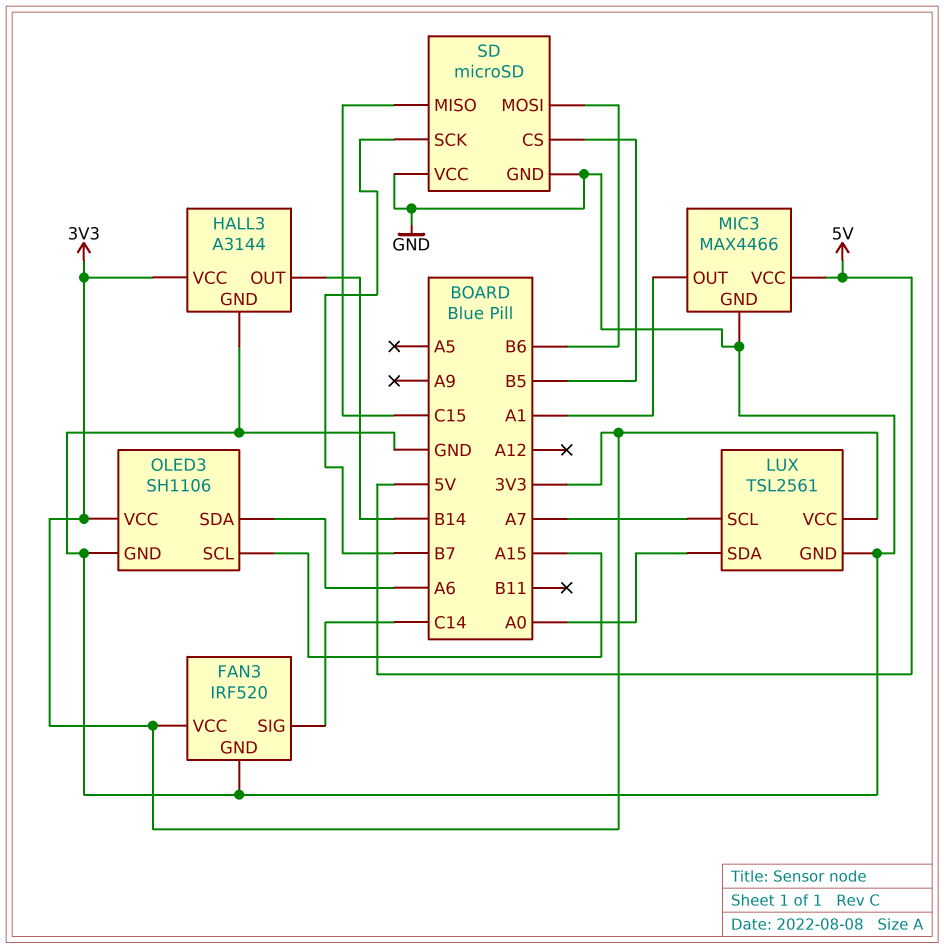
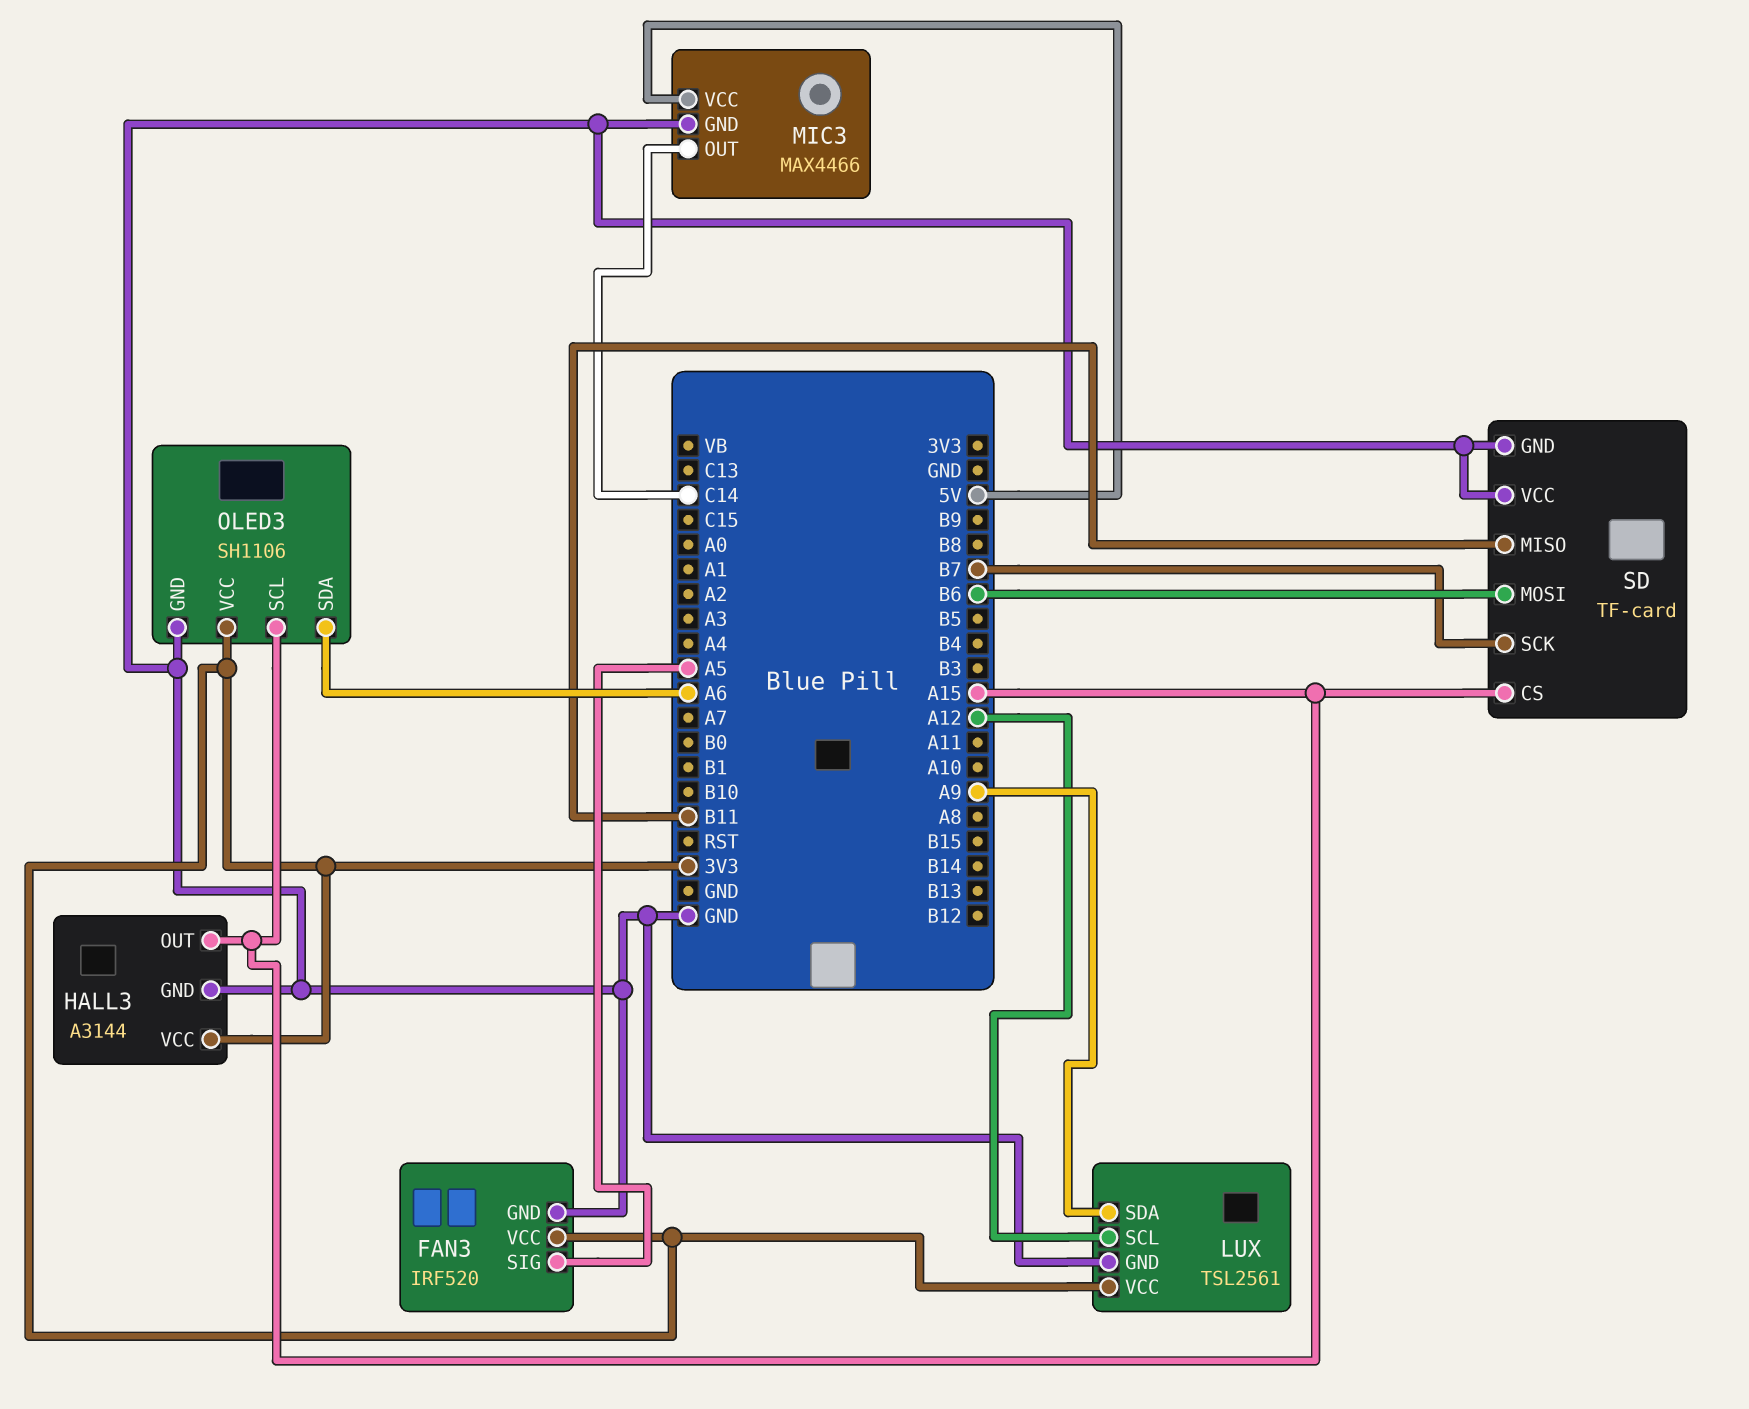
FAN3 pin SIG: C14 -> A5
HALL3 pin OUT: B14 -> A15
LUX pin SCL: A7 -> A12
LUX pin SDA: A0 -> A9
MIC3 pin OUT: A1 -> C14
SD: microSD -> TF-card
SD pin CS: B5 -> A15
SD pin MISO: C15 -> B11

